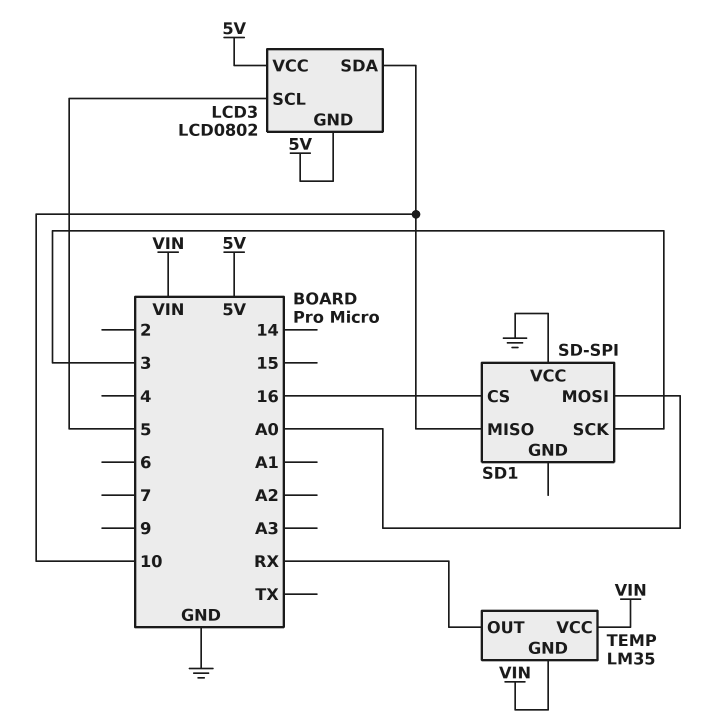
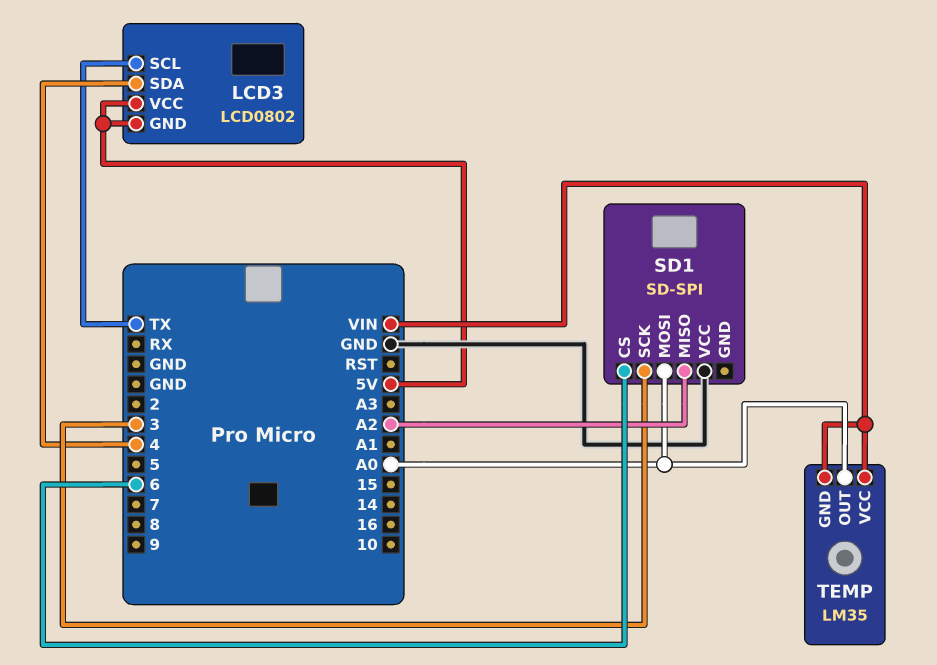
LCD3 pin SCL: 5 -> TX
LCD3 pin SDA: 10 -> 4
SD1 pin CS: 16 -> 6
SD1 pin MISO: 10 -> A2
TEMP pin OUT: RX -> A0

